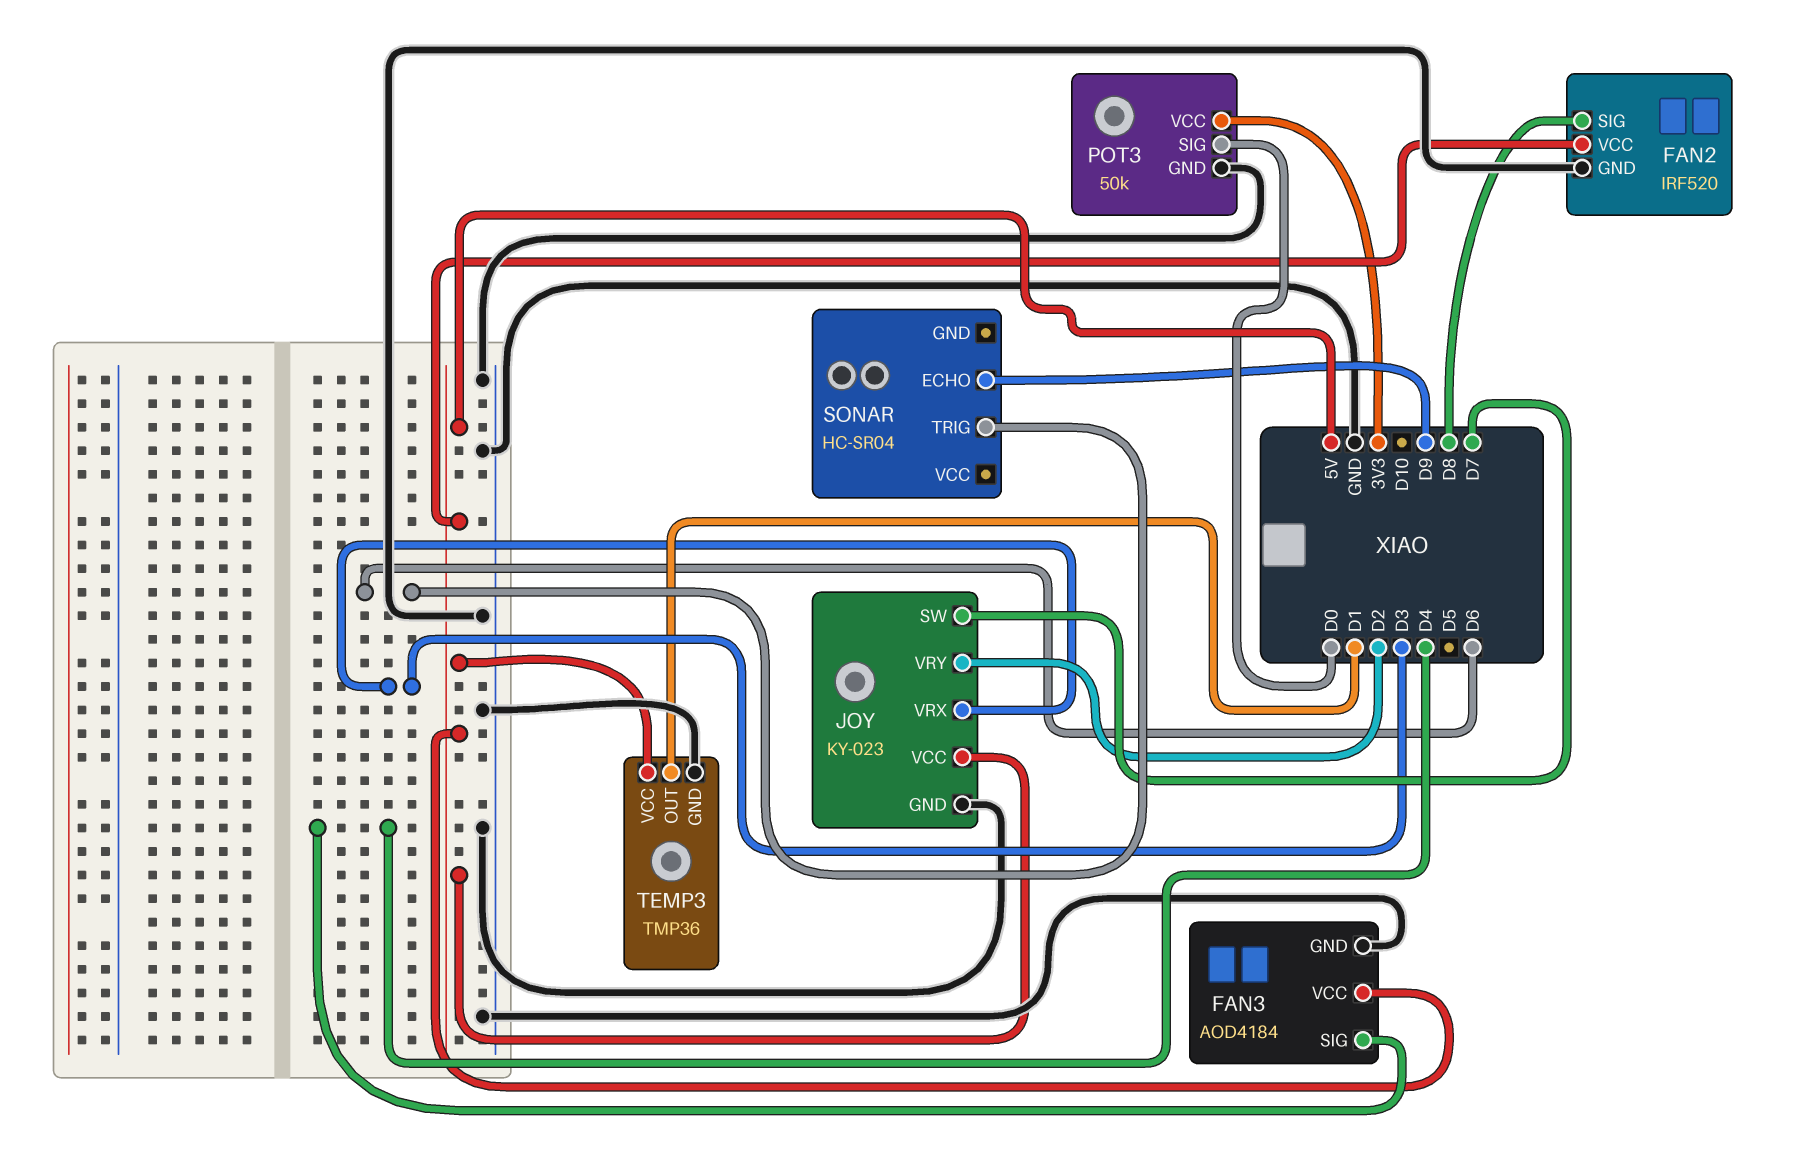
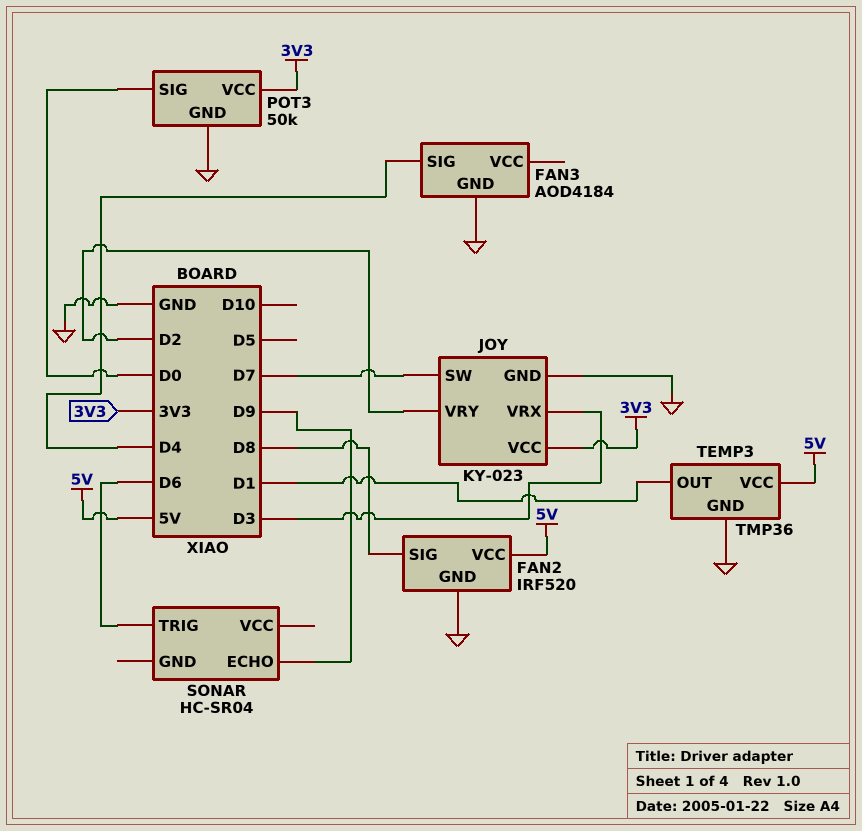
FAN3 pin VCC: 5V -> none
JOY pin VCC: 5V -> 3V3

